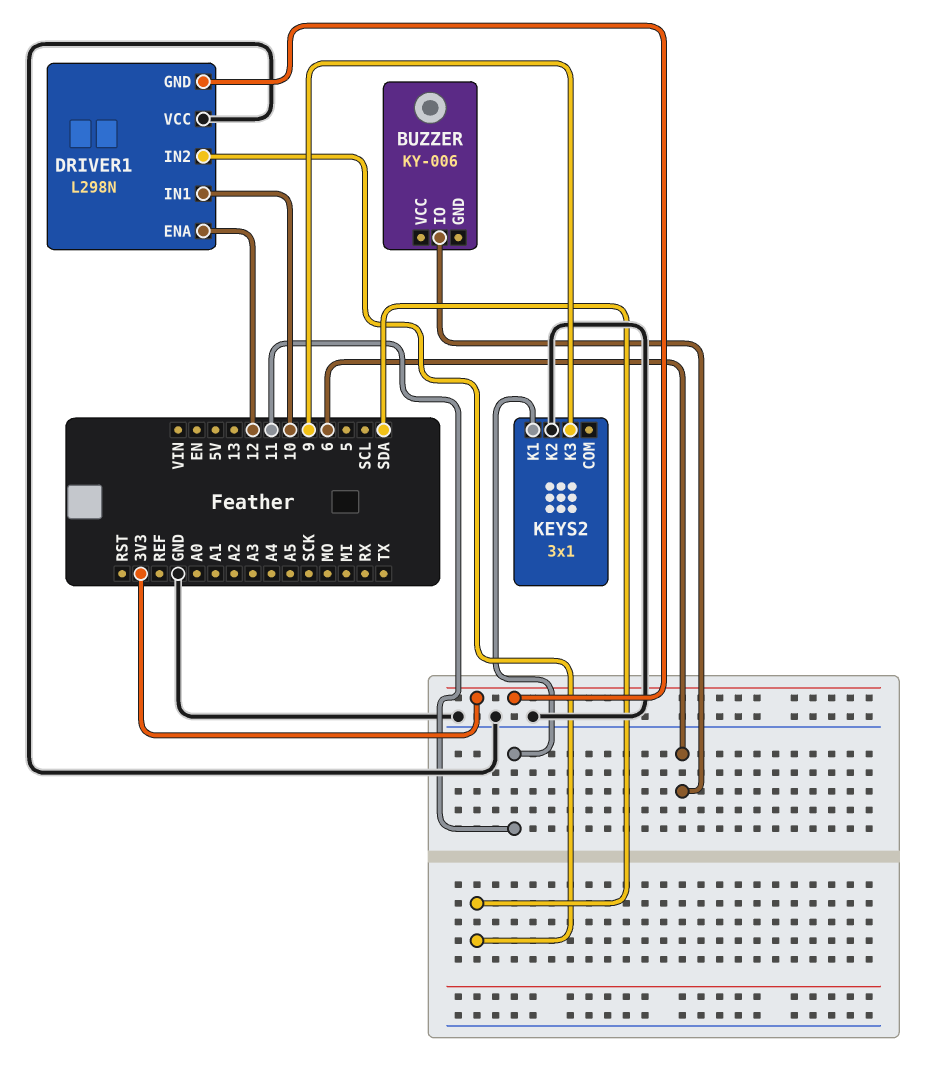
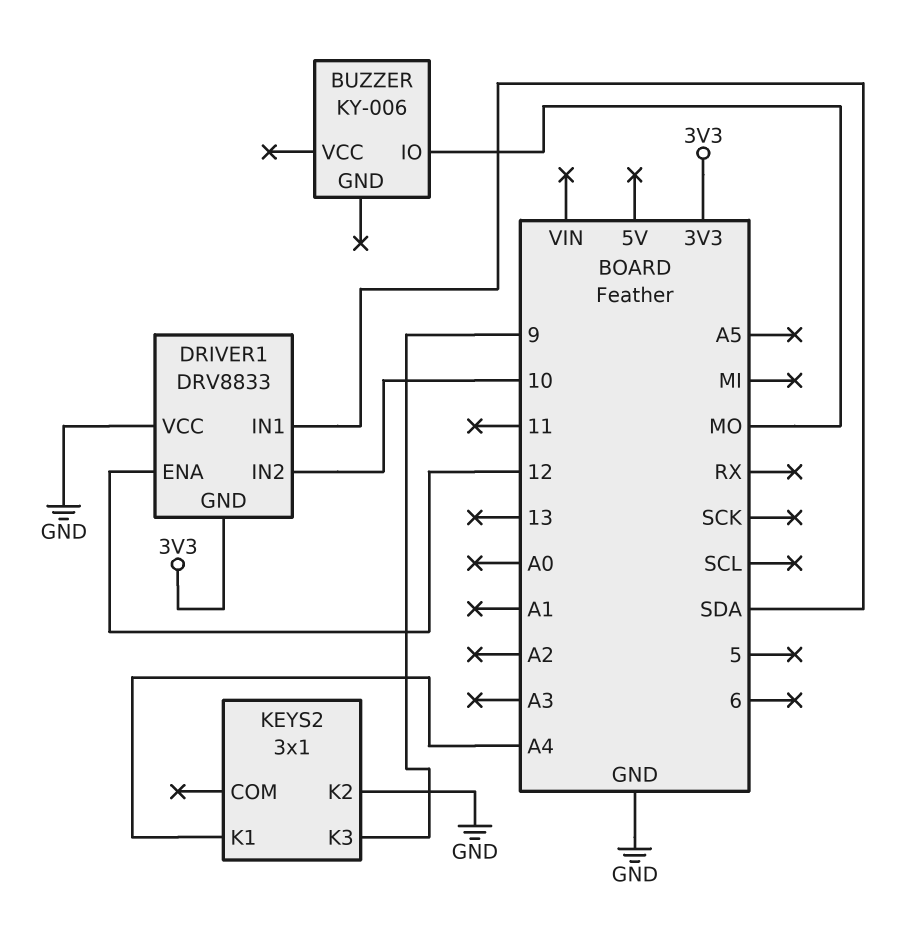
BUZZER pin IO: 6 -> MO
DRIVER1: L298N -> DRV8833
DRIVER1 pin IN1: 10 -> SDA
DRIVER1 pin IN2: SDA -> 10
KEYS2 pin K1: 11 -> A4

